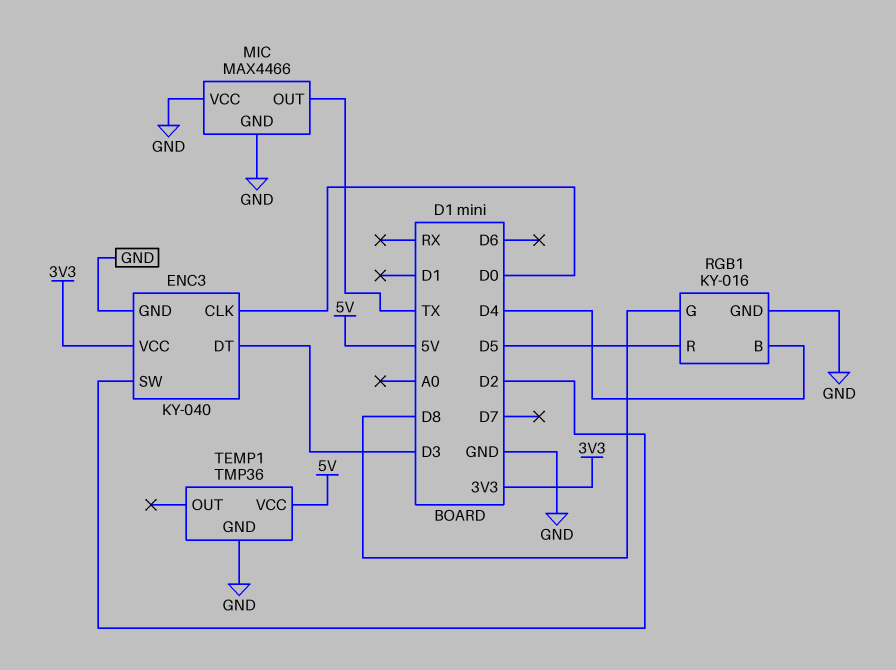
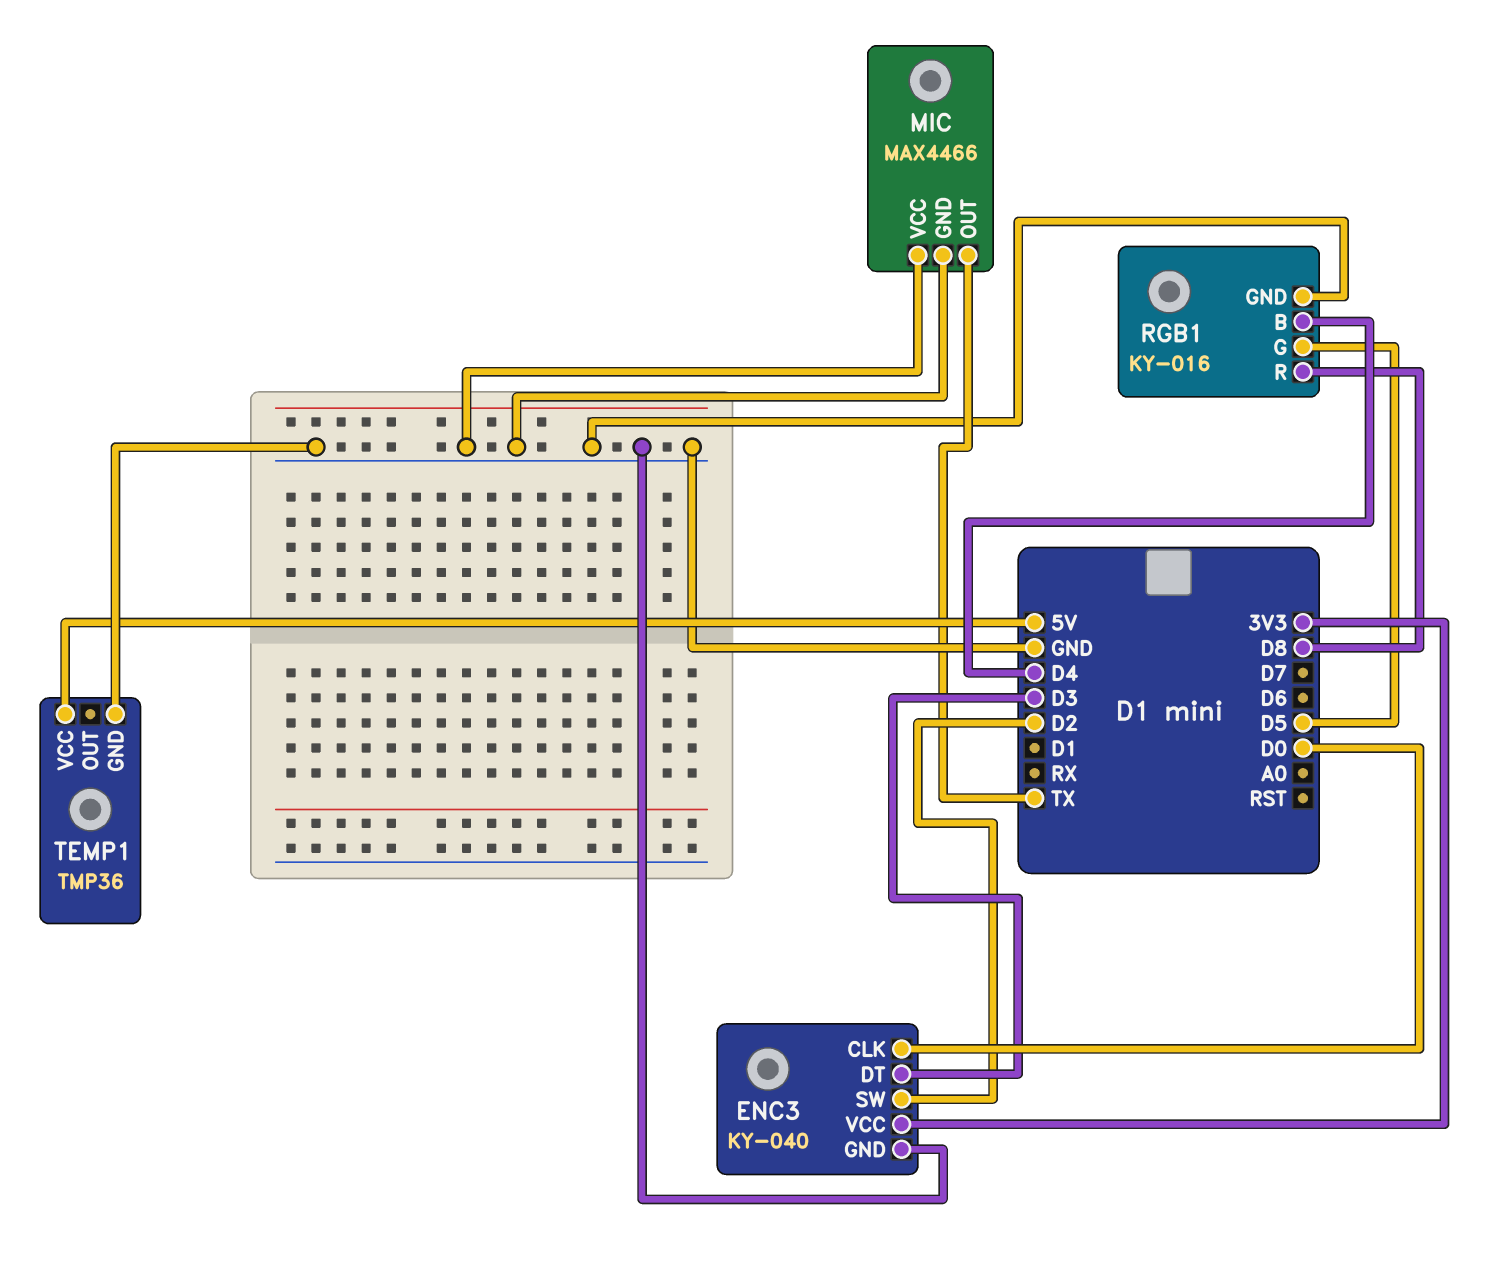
RGB1 pin G: D8 -> D5
RGB1 pin R: D5 -> D8

